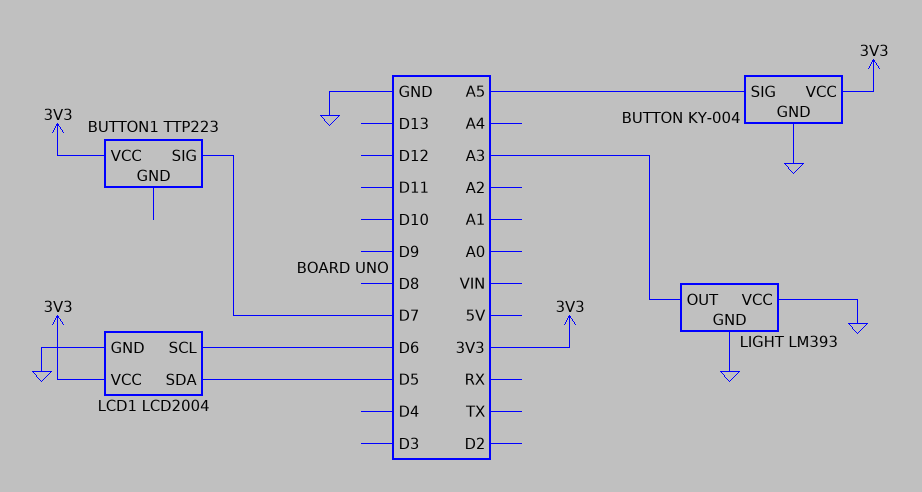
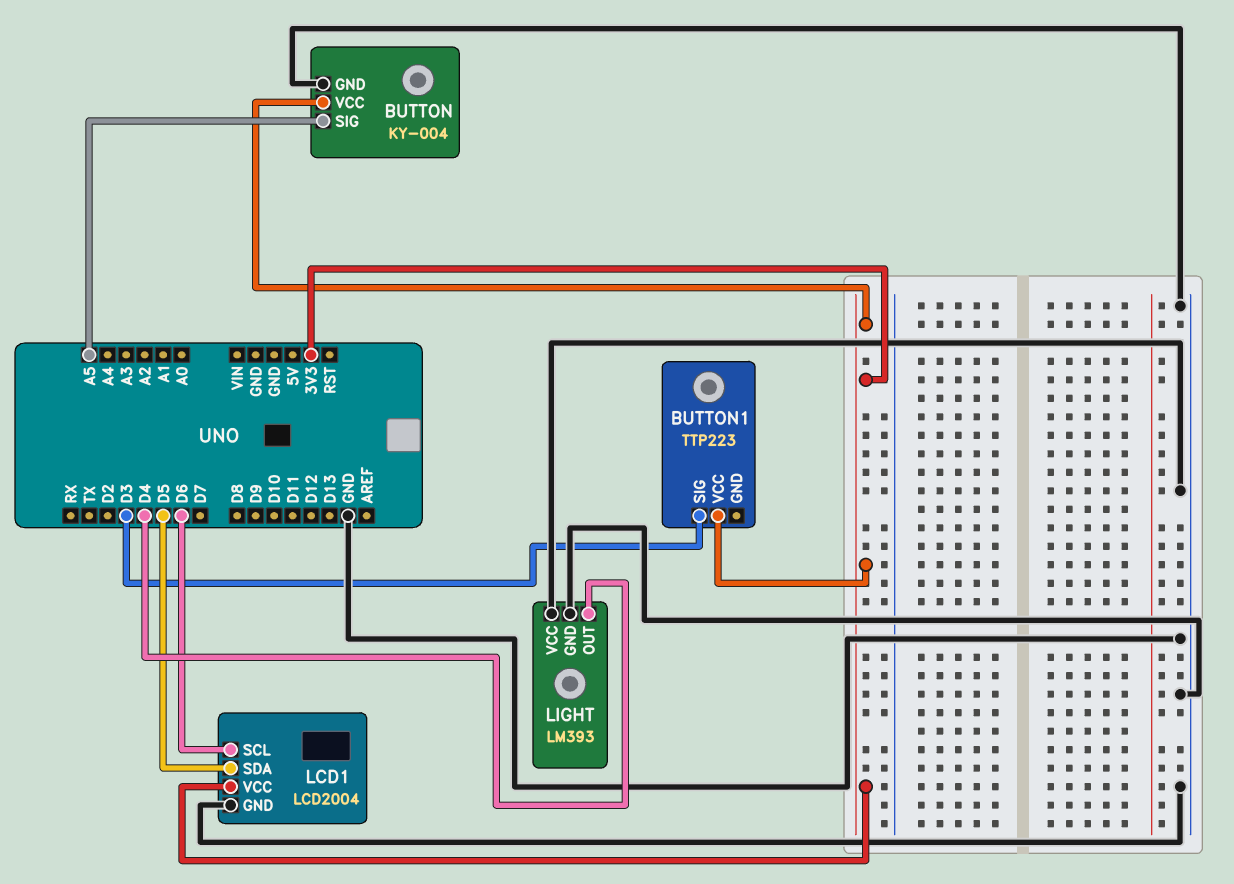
BUTTON1 pin SIG: D7 -> D3
LIGHT pin OUT: A3 -> D4

